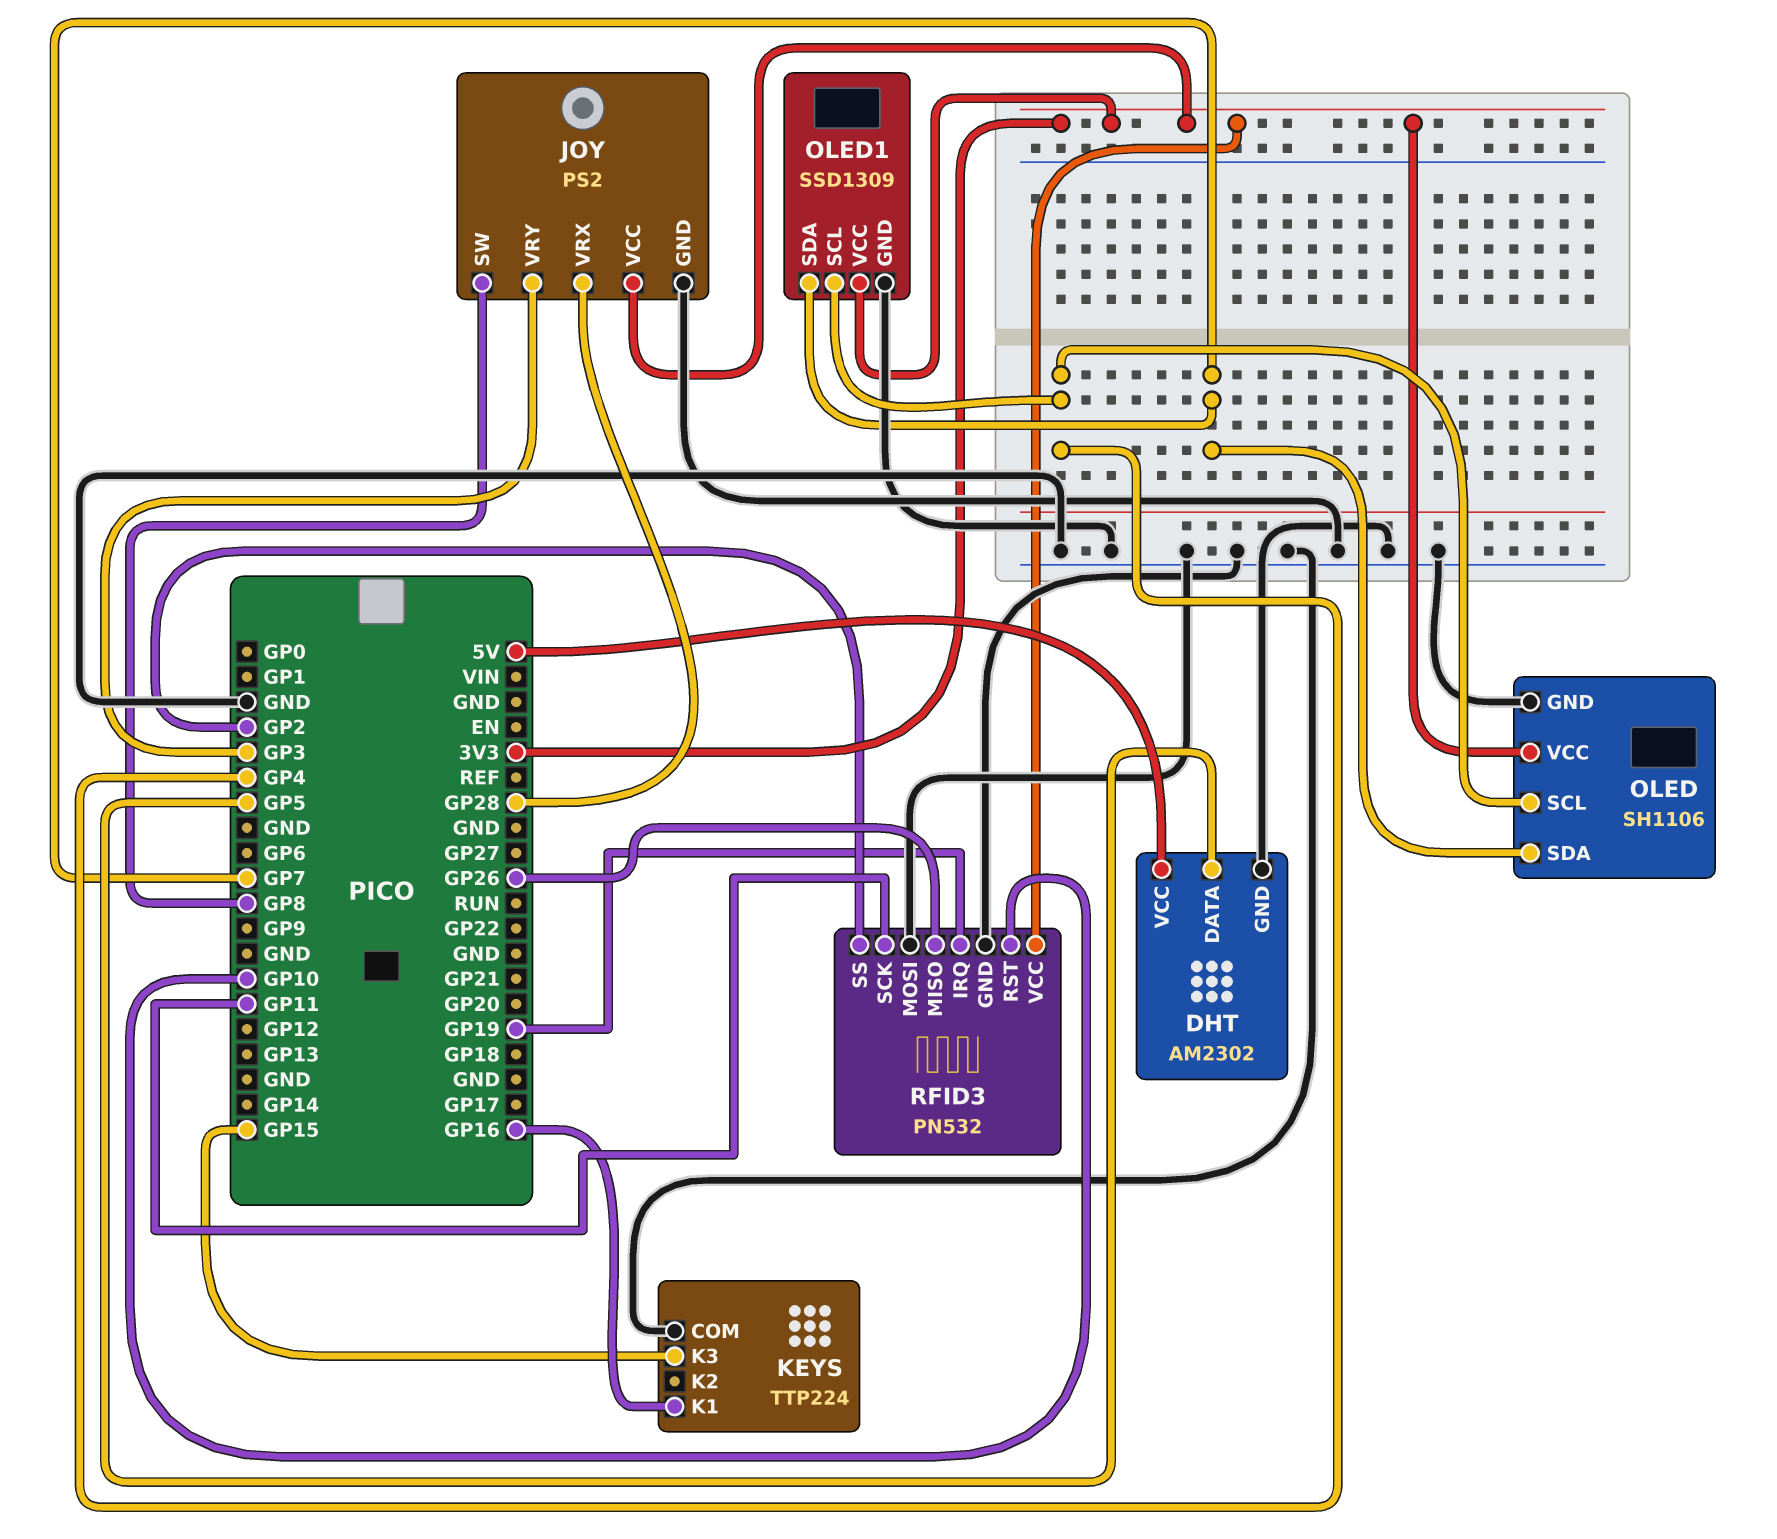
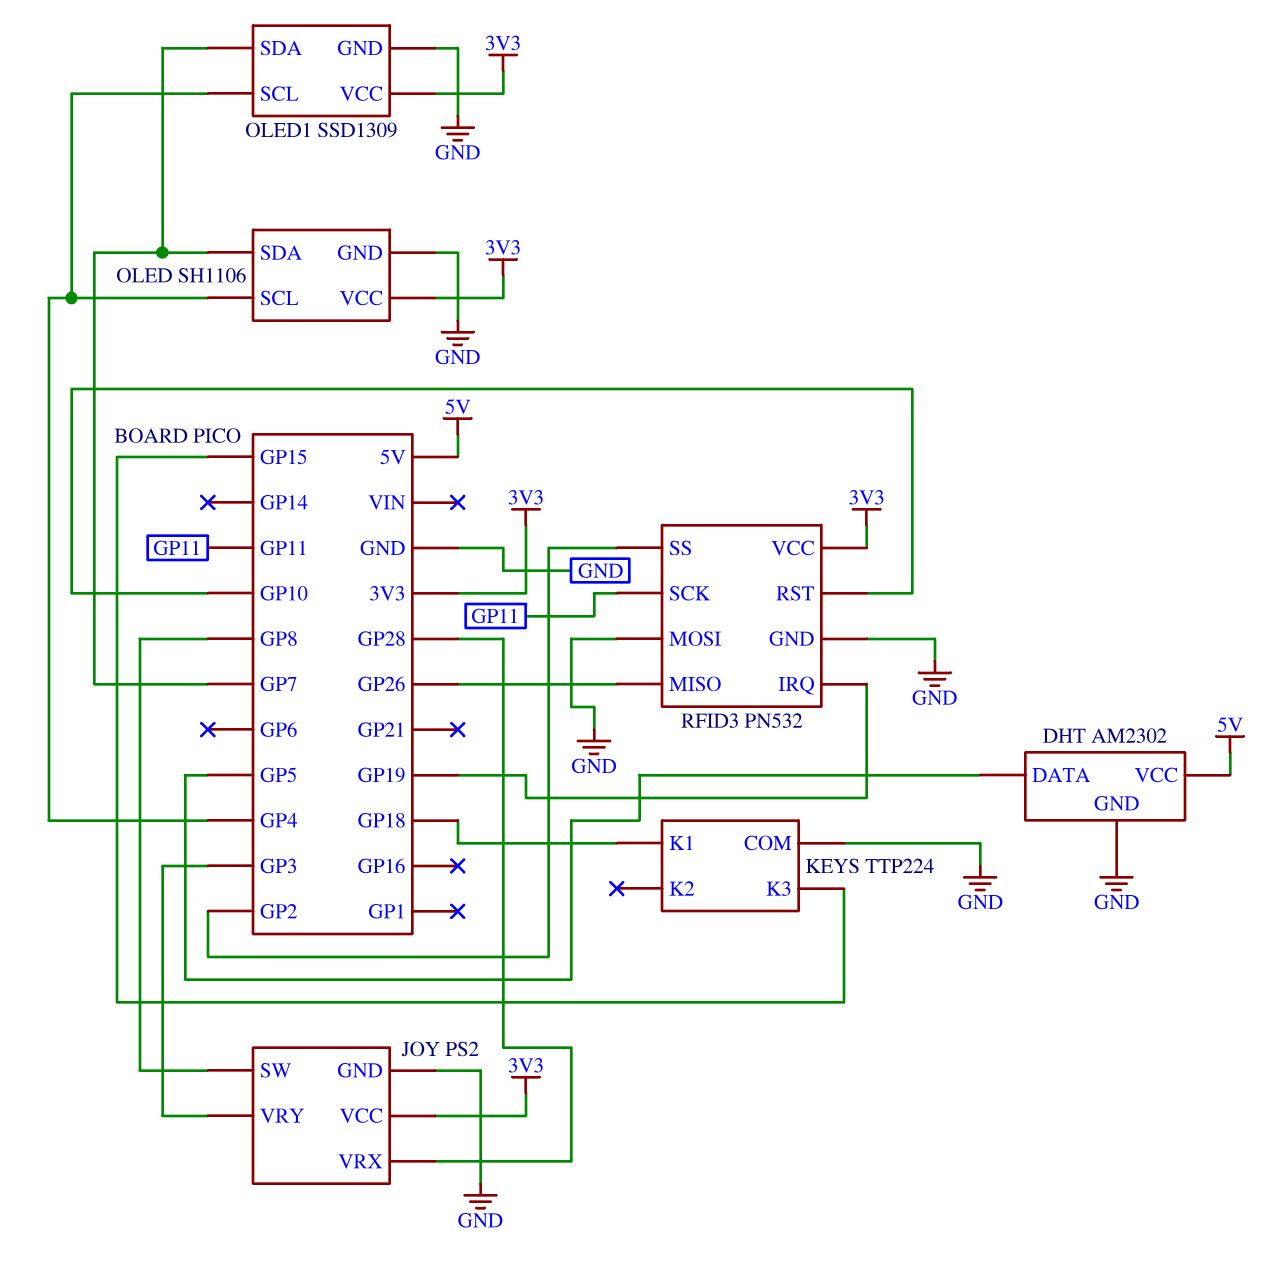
KEYS pin K1: GP16 -> GP18

